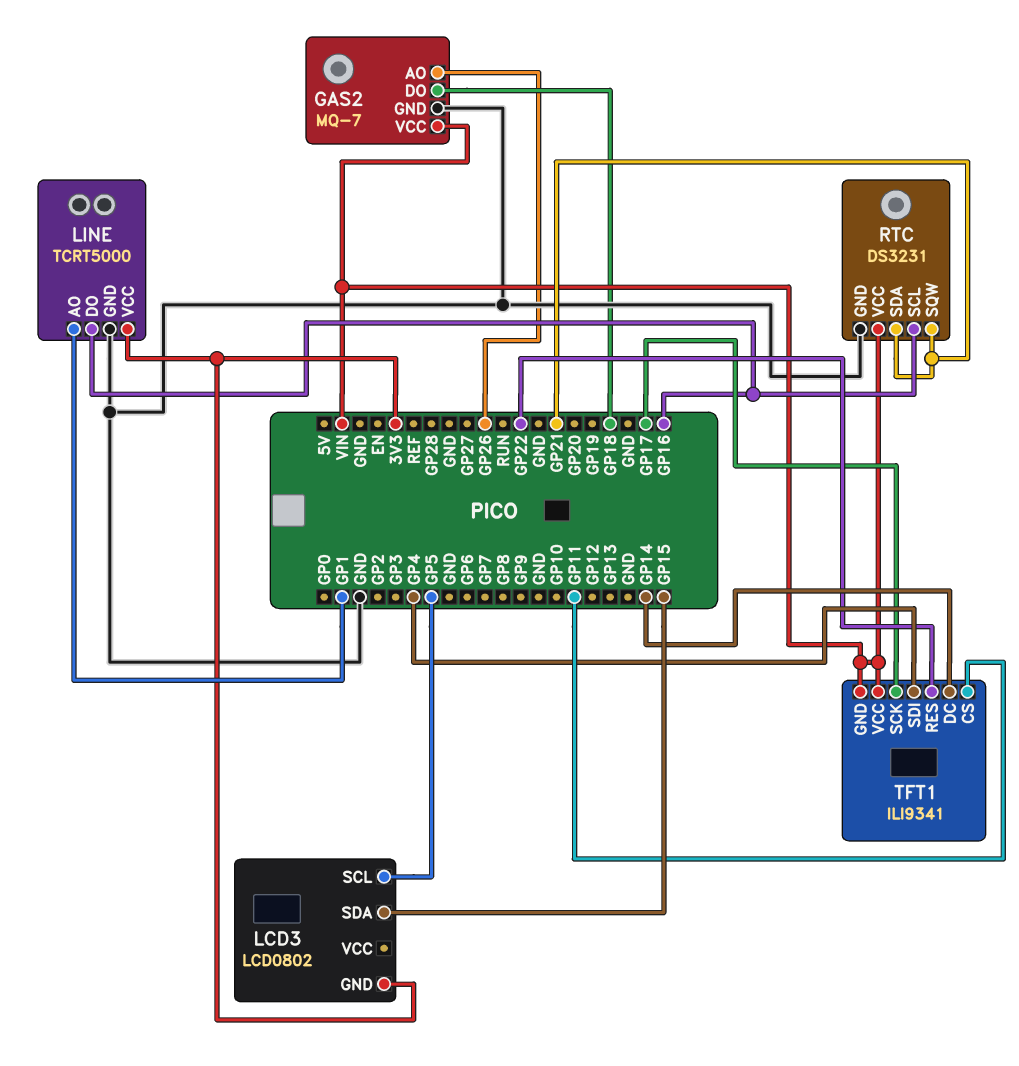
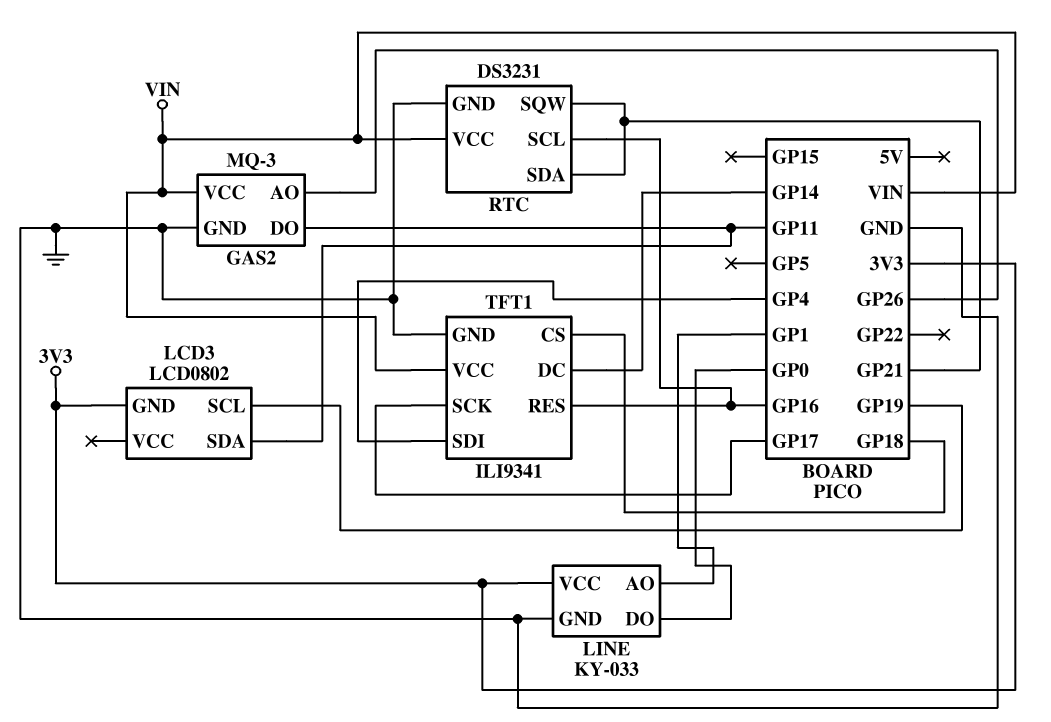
GAS2: MQ-7 -> MQ-3
GAS2 pin DO: GP18 -> GP11
LCD3 pin SCL: GP5 -> GP19
LCD3 pin SDA: GP15 -> GP11
LINE: TCRT5000 -> KY-033
LINE pin DO: GP16 -> GP0
TFT1 pin CS: GP11 -> GP18
TFT1 pin GND: VIN -> GND
TFT1 pin RES: GP22 -> GP16

